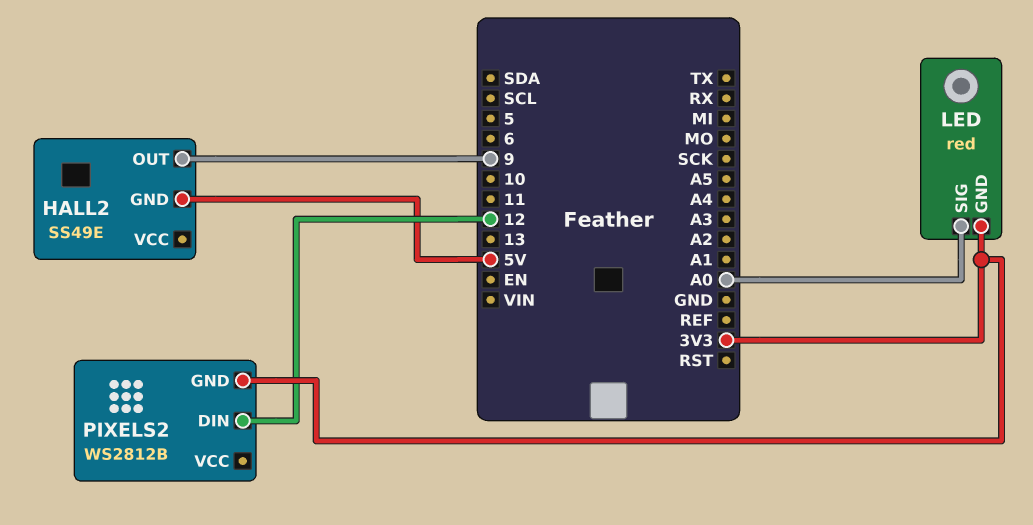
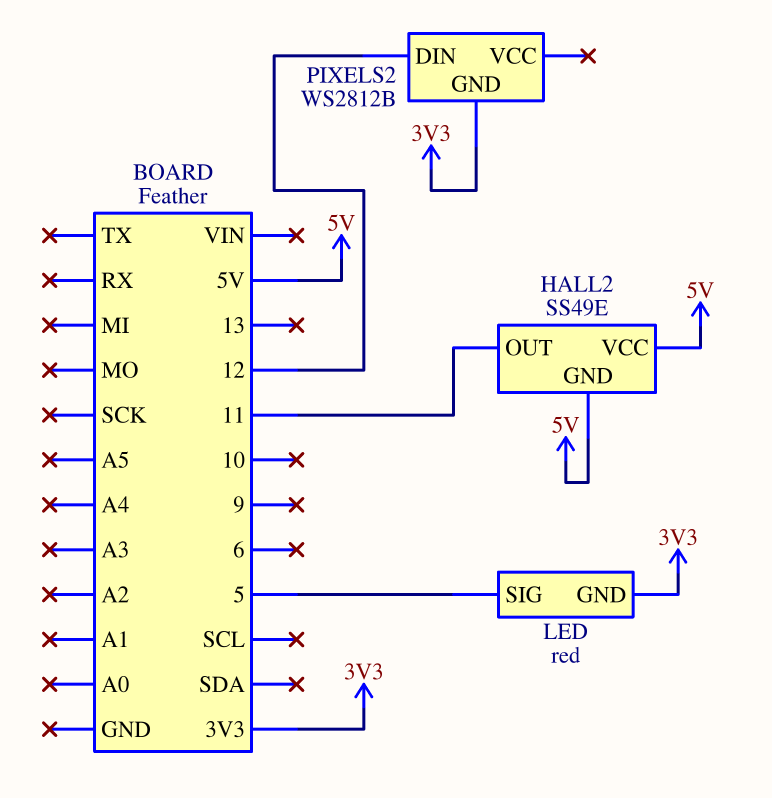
HALL2 pin OUT: 9 -> 11
HALL2 pin VCC: none -> 5V
LED pin SIG: A0 -> 5

